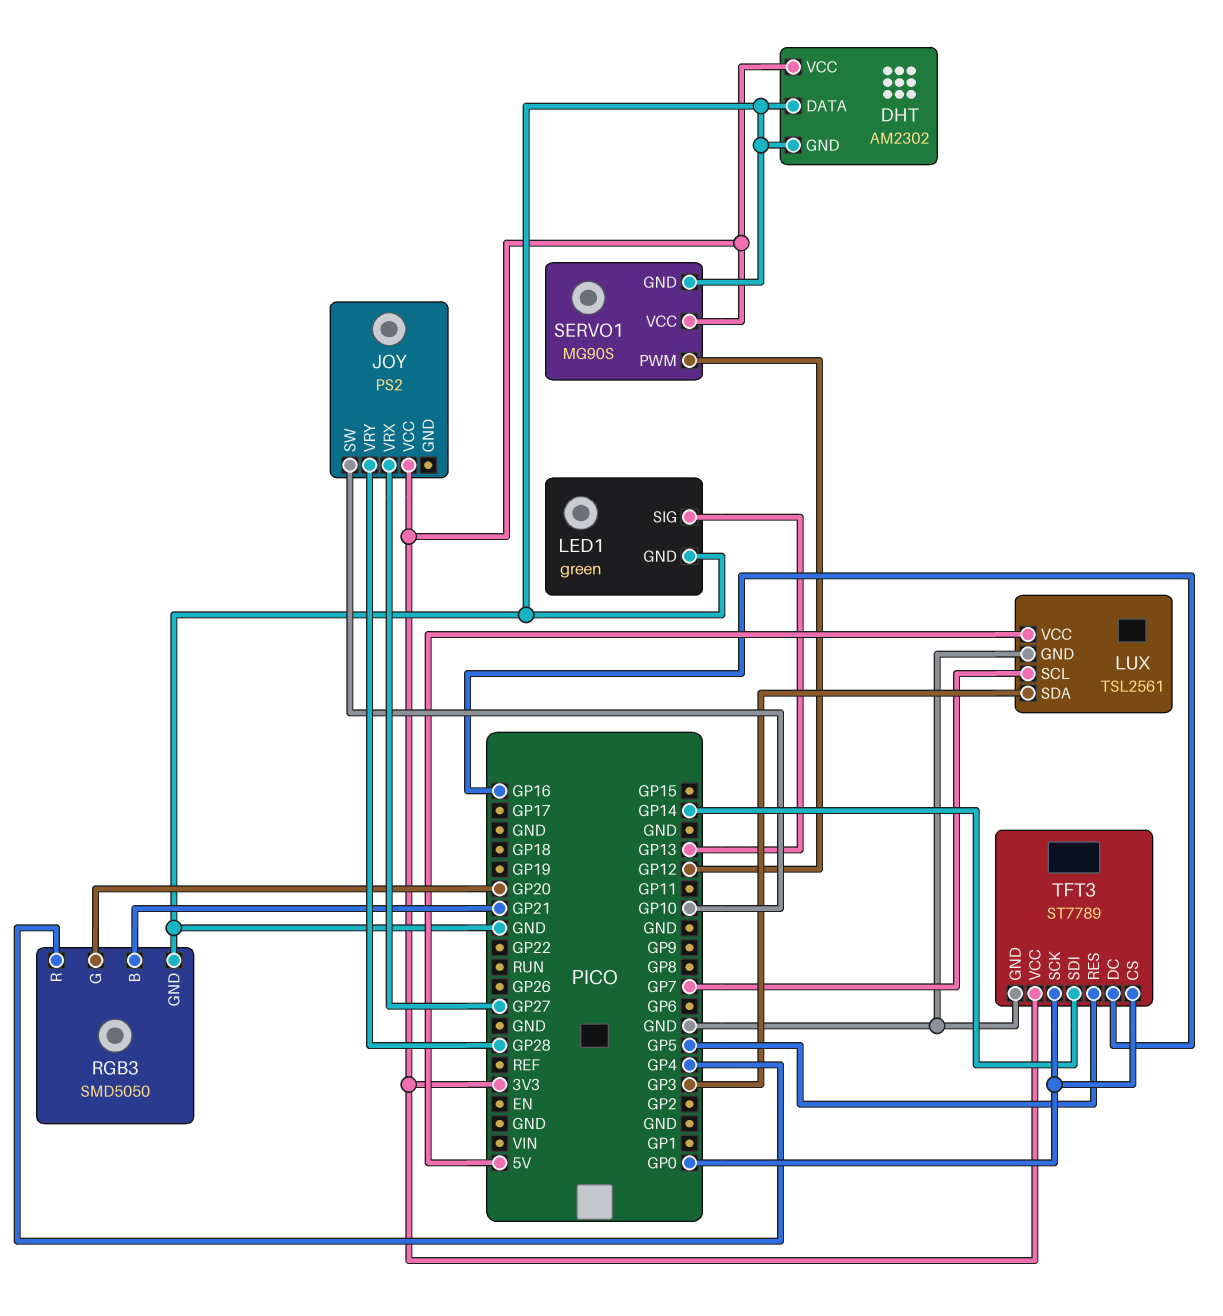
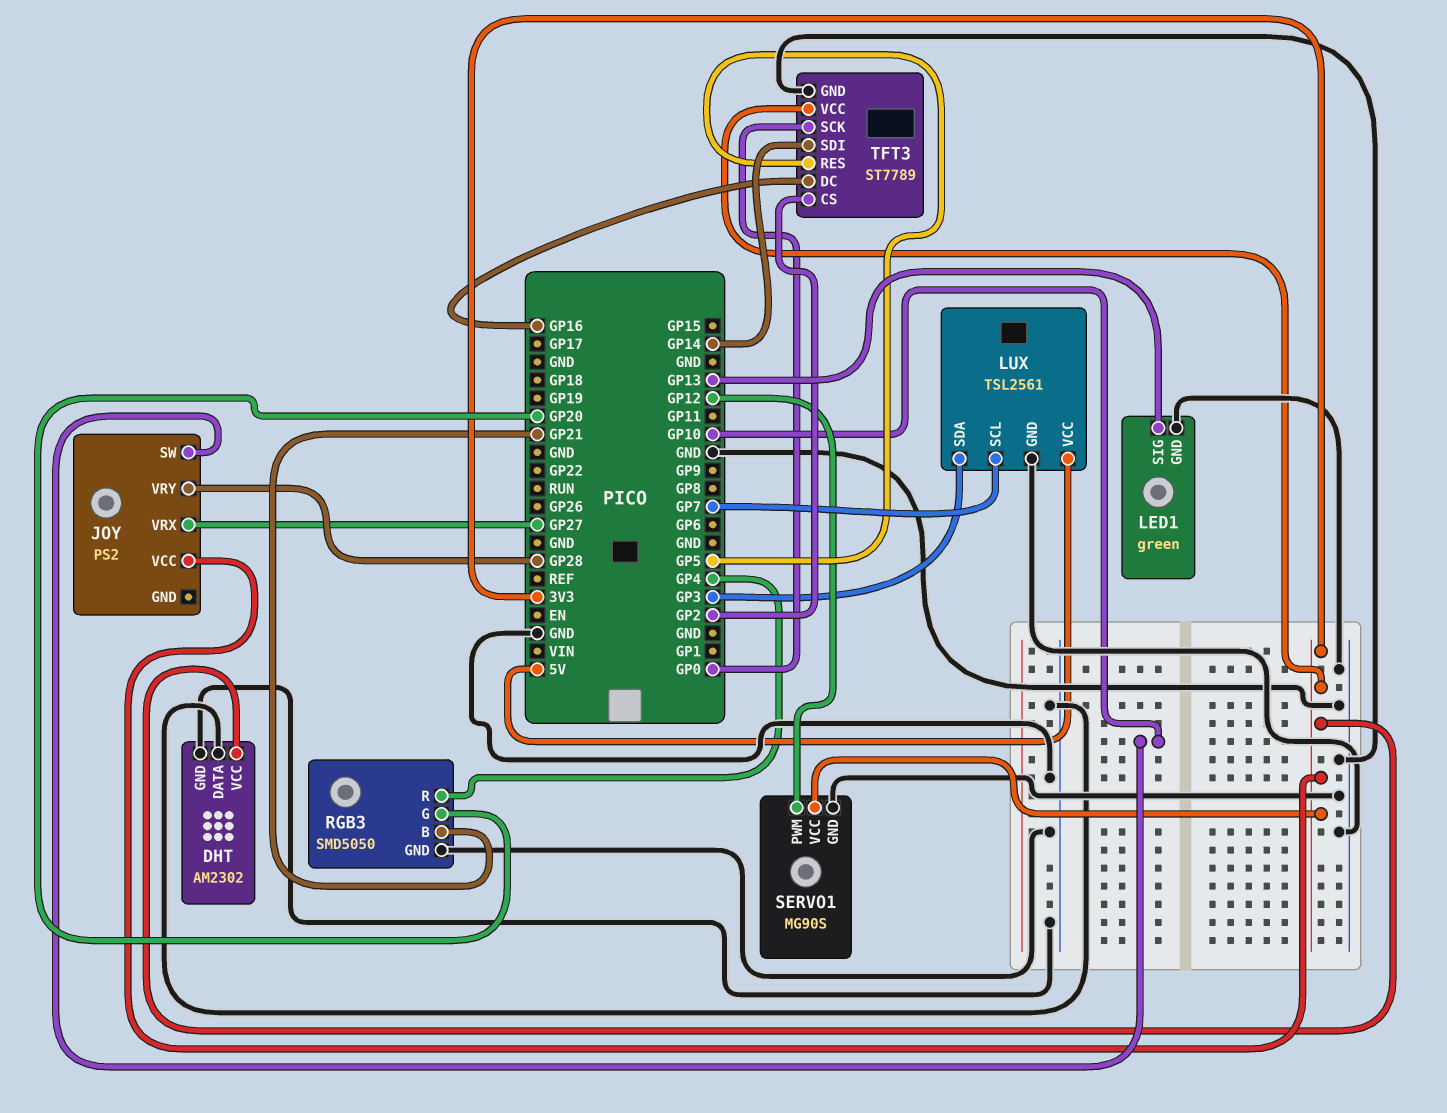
TFT3 pin CS: GP0 -> GP2

